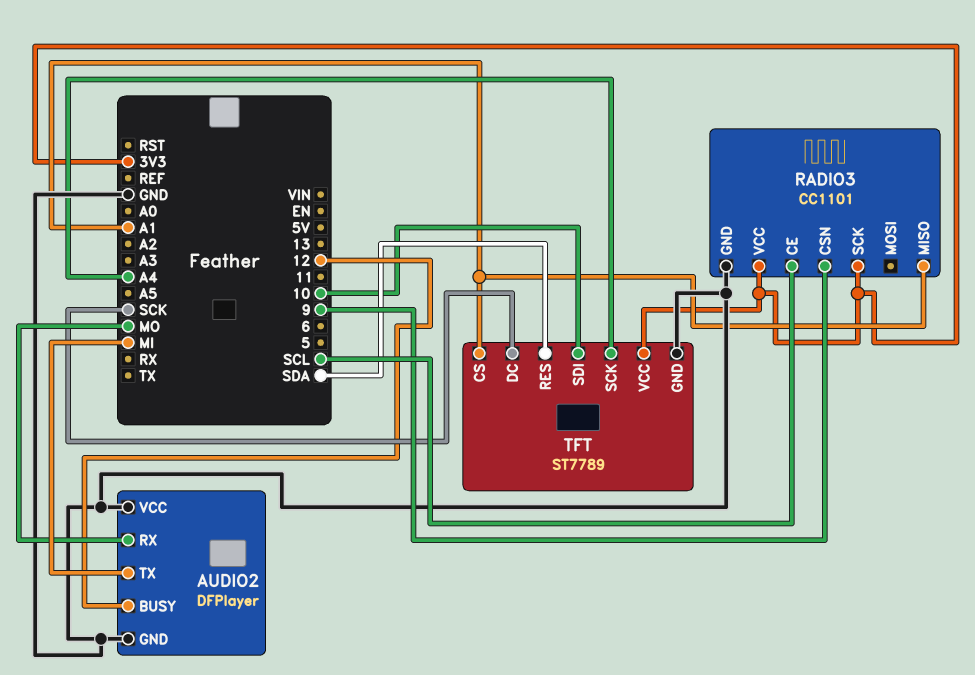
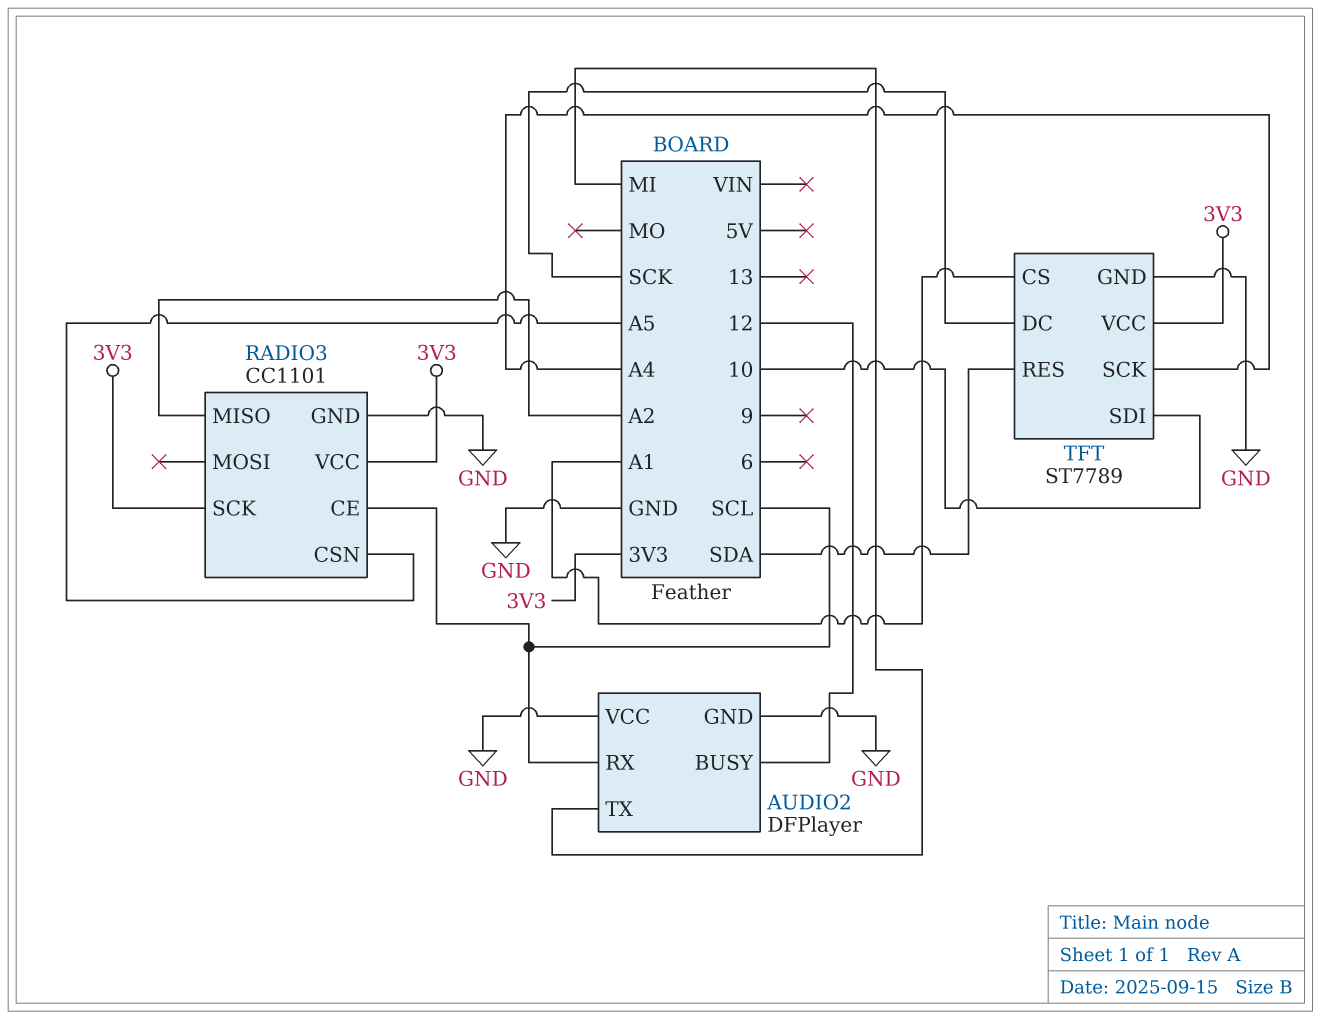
AUDIO2 pin RX: MO -> SCL
RADIO3 pin CSN: 9 -> A5
RADIO3 pin MISO: A1 -> A2

